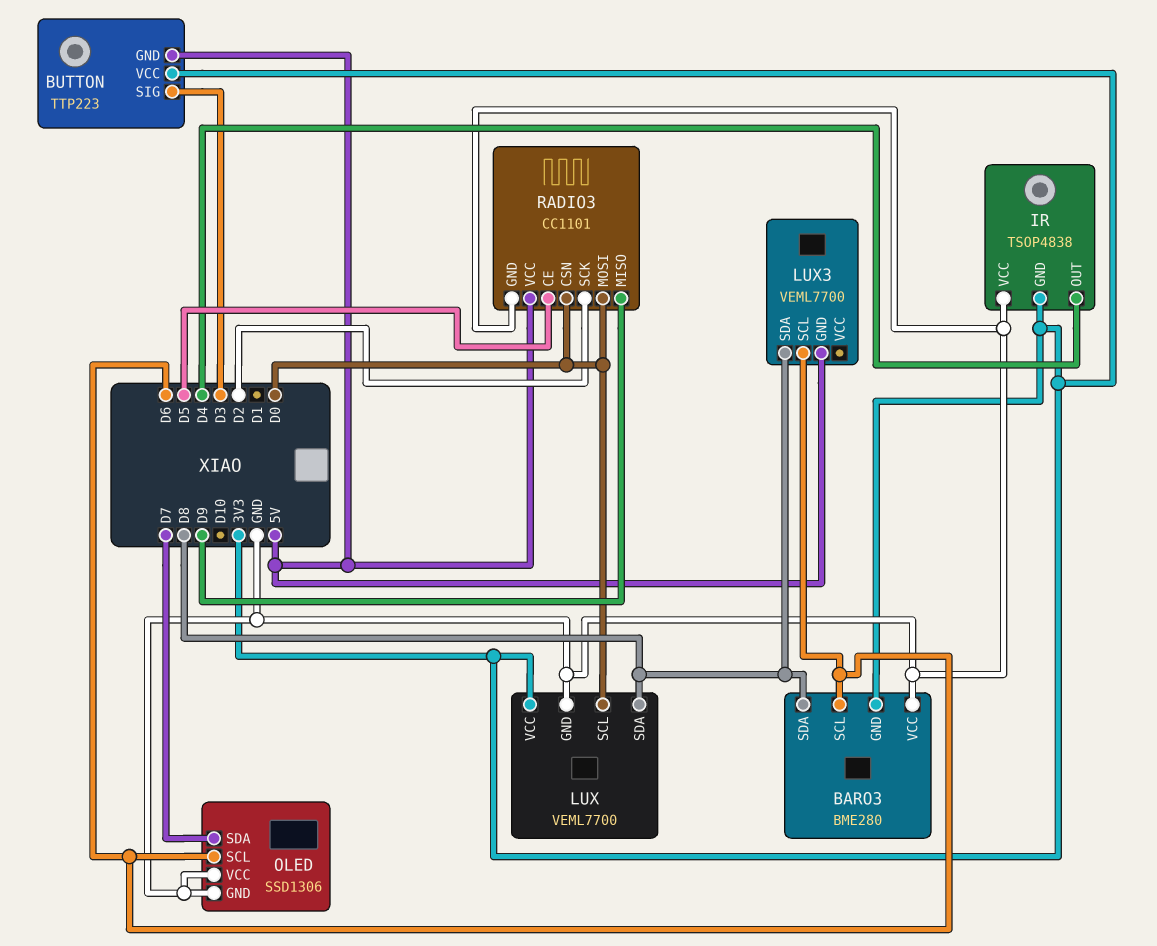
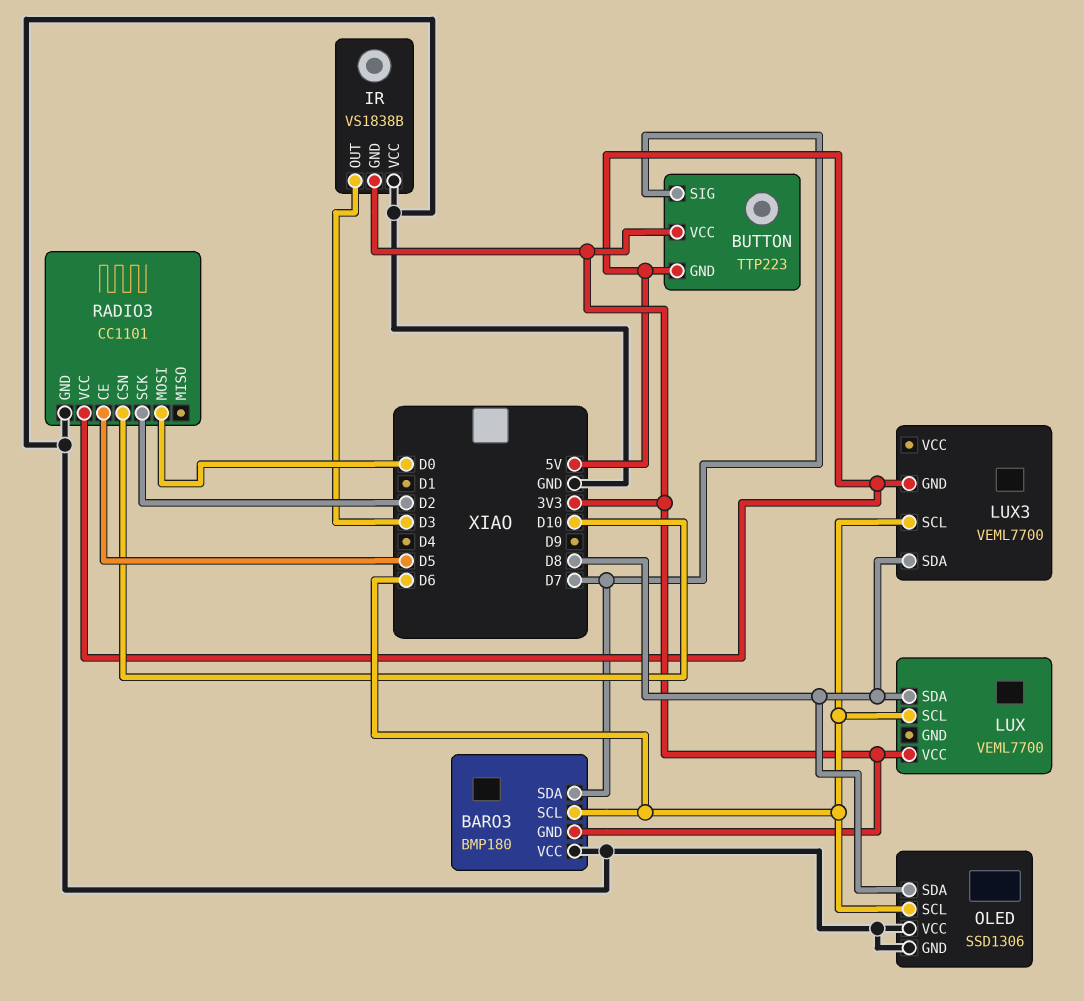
BARO3: BME280 -> BMP180
BARO3 pin SDA: D8 -> D7
BUTTON pin SIG: D3 -> D7
IR: TSOP4838 -> VS1838B
IR pin OUT: D4 -> D3
LUX pin GND: GND -> none
LUX pin SCL: D0 -> D6
OLED pin SDA: D7 -> D8
RADIO3 pin CSN: D0 -> D10
RADIO3 pin MISO: D9 -> none

